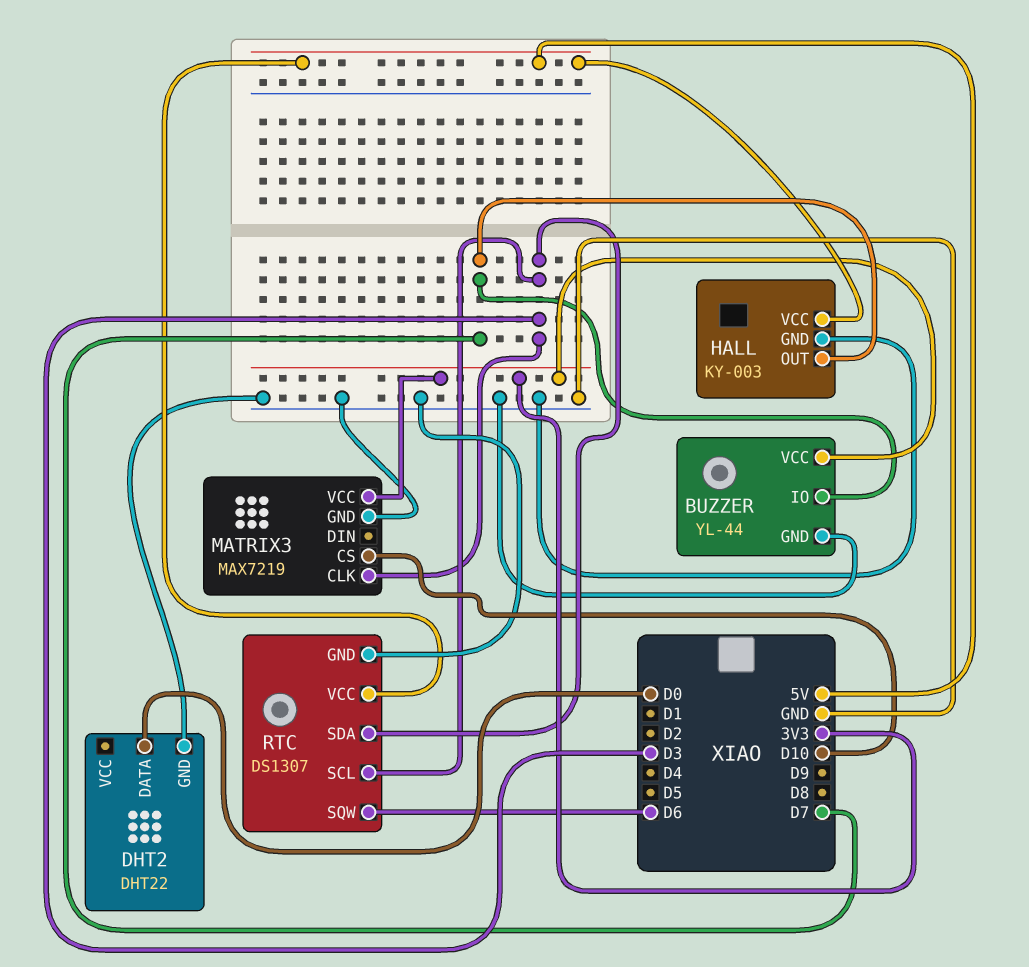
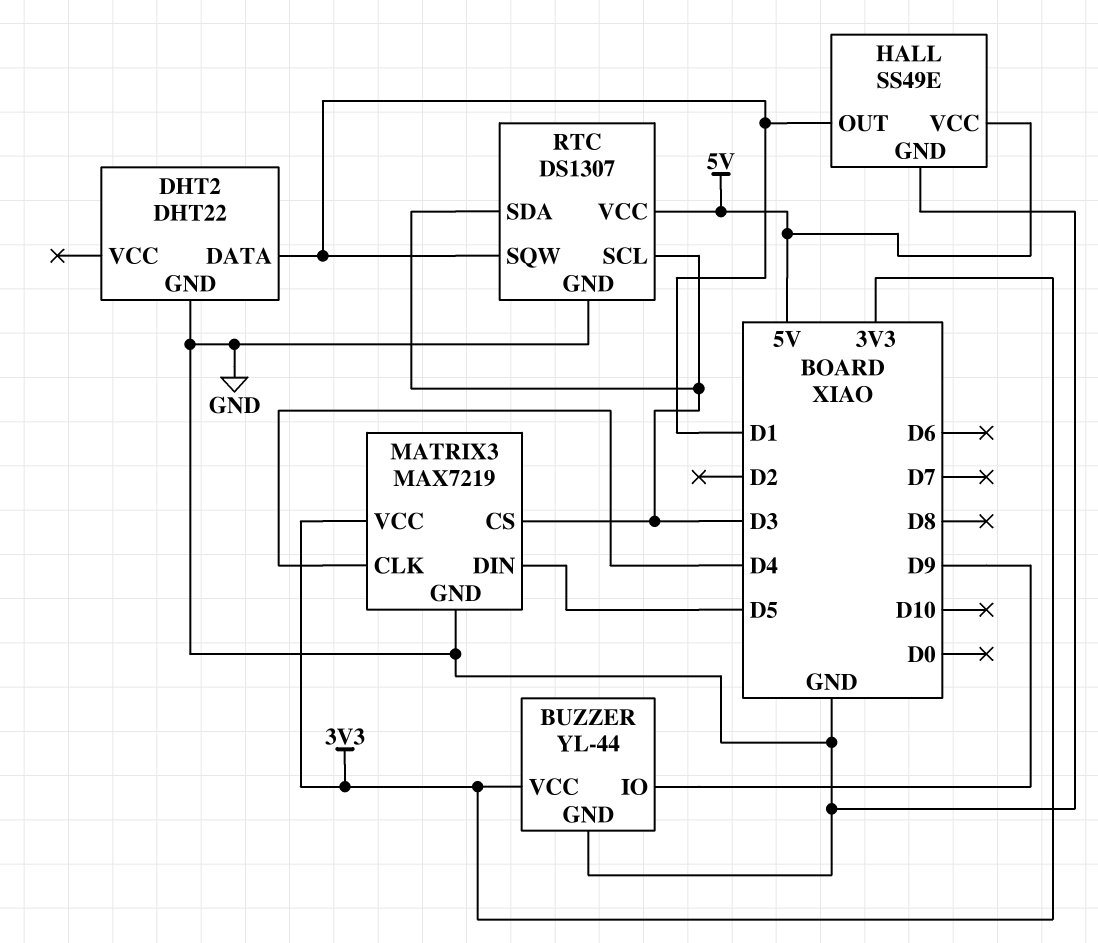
BUZZER pin IO: D7 -> D9
DHT2 pin DATA: D0 -> D1
HALL: KY-003 -> SS49E
HALL pin OUT: D7 -> D1
MATRIX3 pin CLK: D3 -> D4
MATRIX3 pin CS: D10 -> D3
MATRIX3 pin DIN: none -> D5
RTC pin SQW: D6 -> D1

